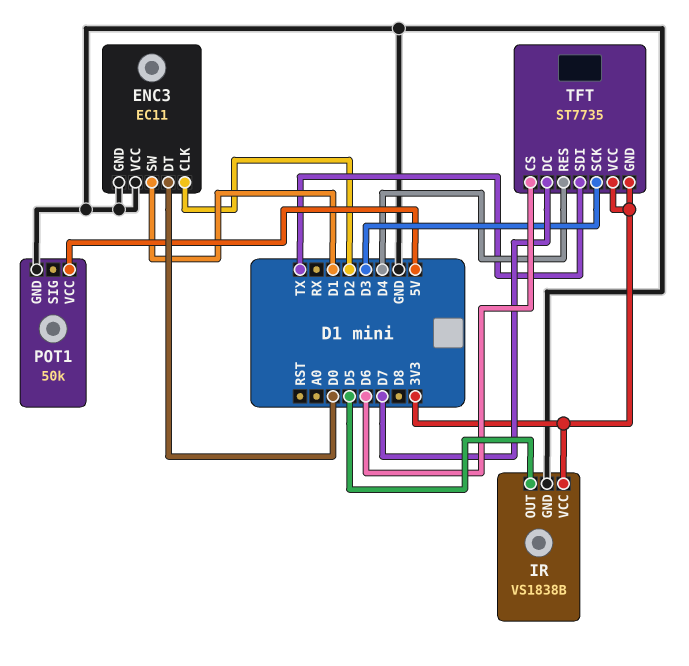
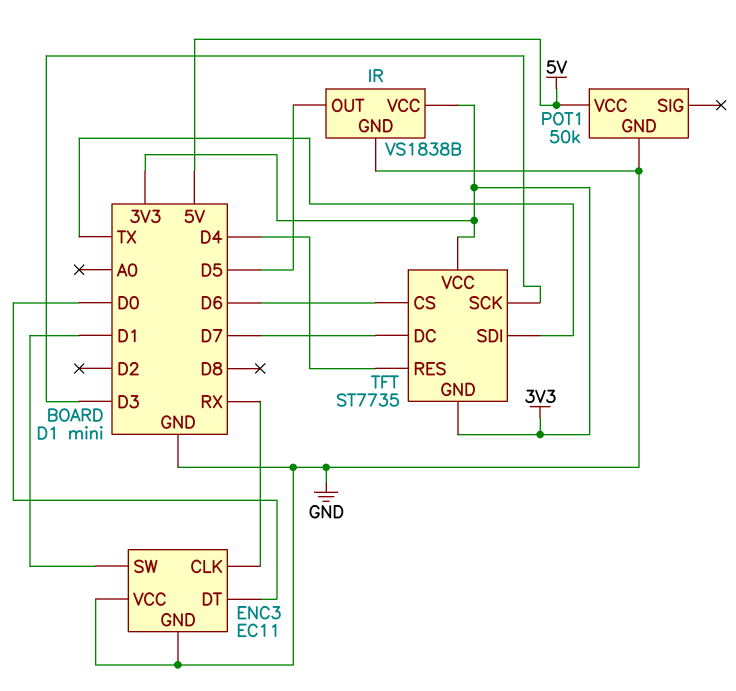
ENC3 pin CLK: D2 -> RX

